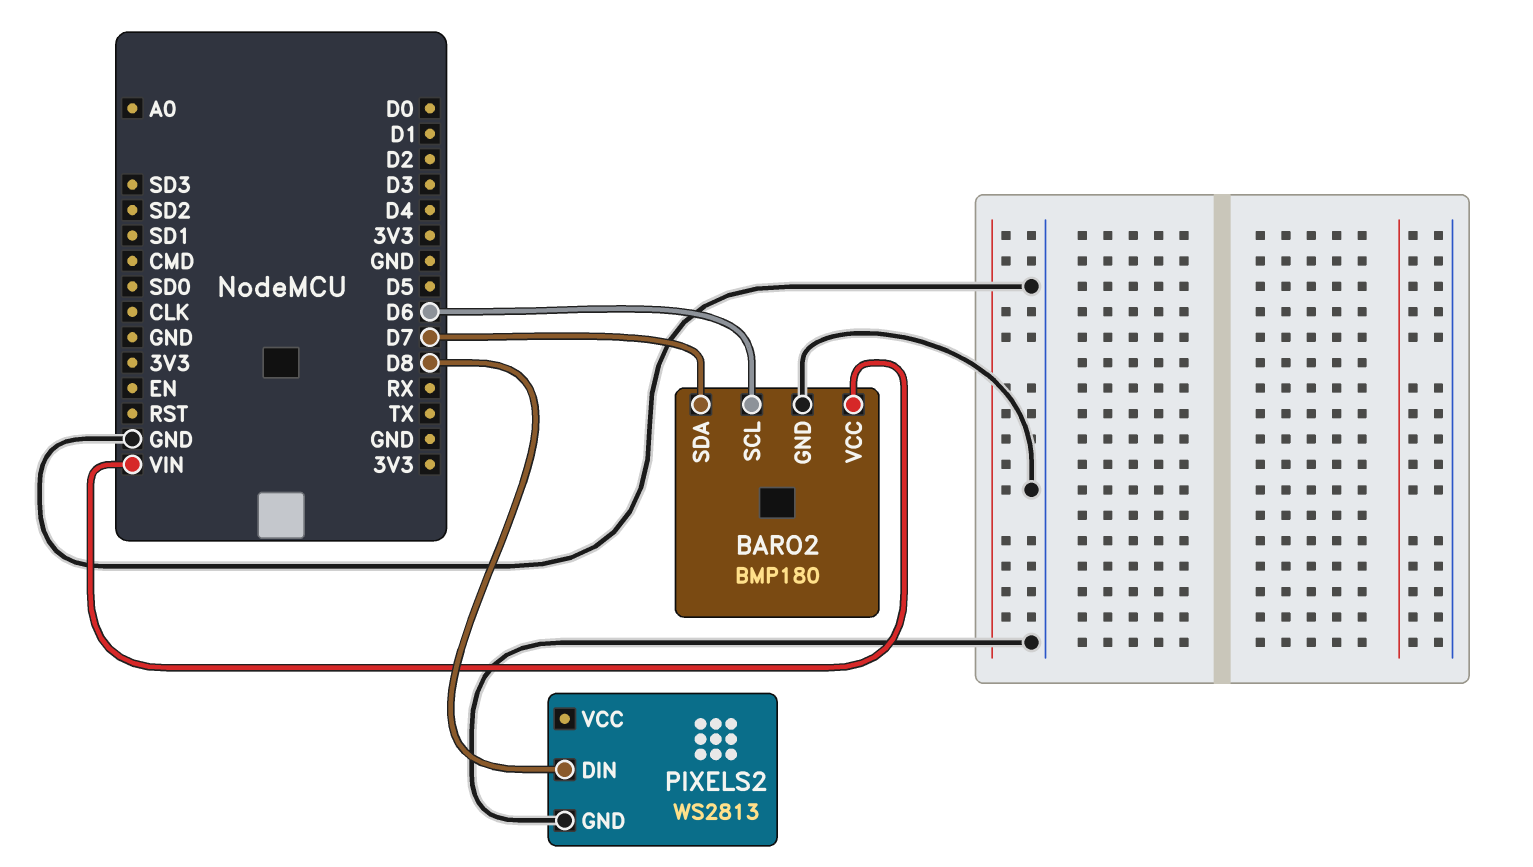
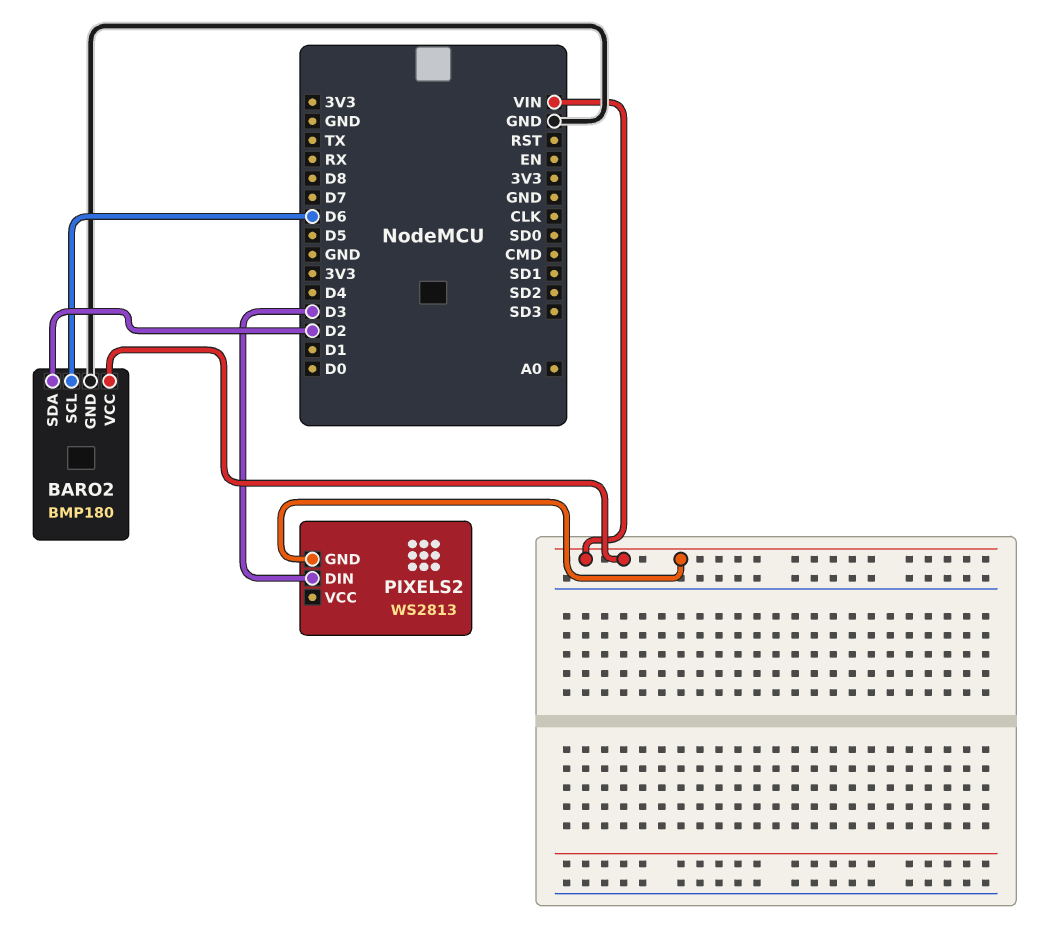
BARO2 pin SDA: D7 -> D2
PIXELS2 pin DIN: D8 -> D3
PIXELS2 pin GND: GND -> VIN

